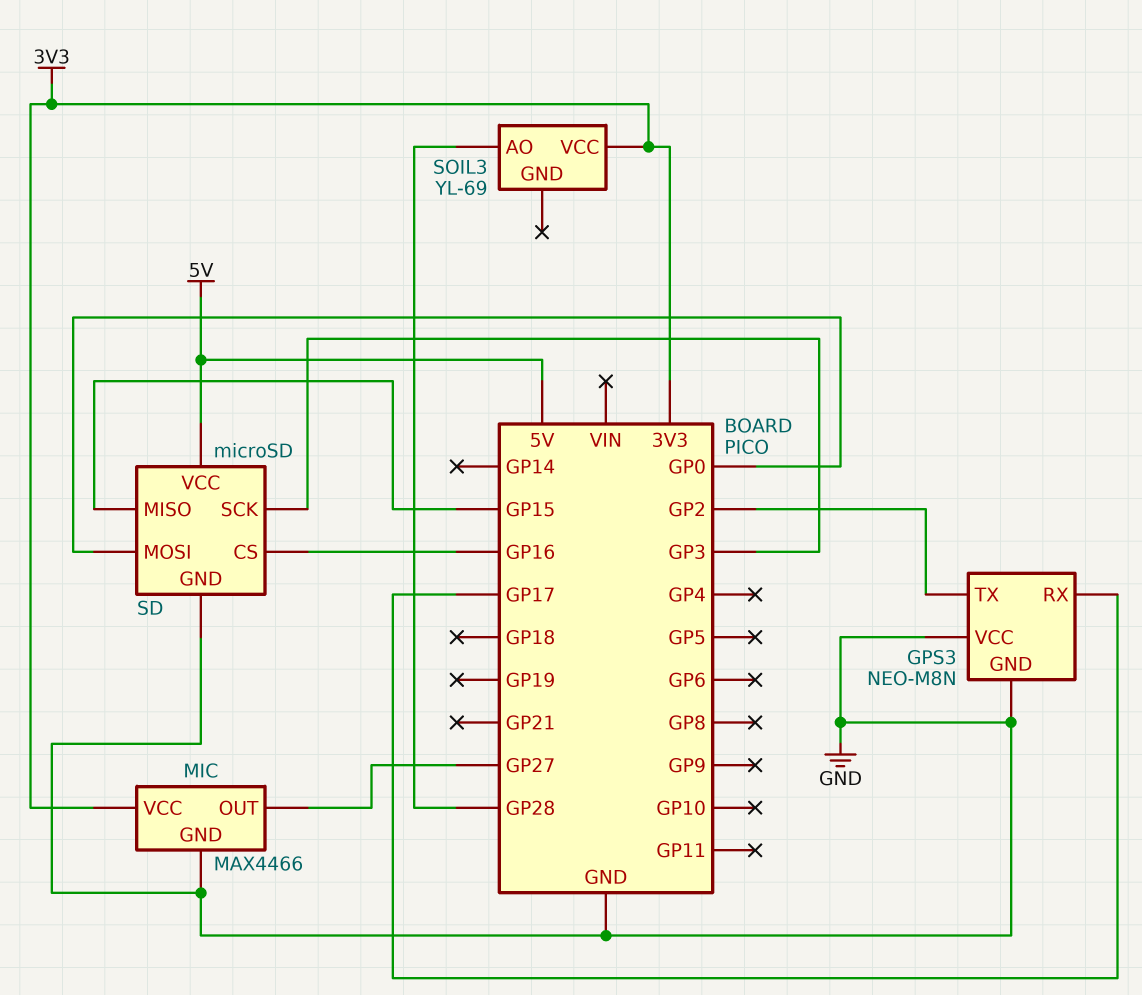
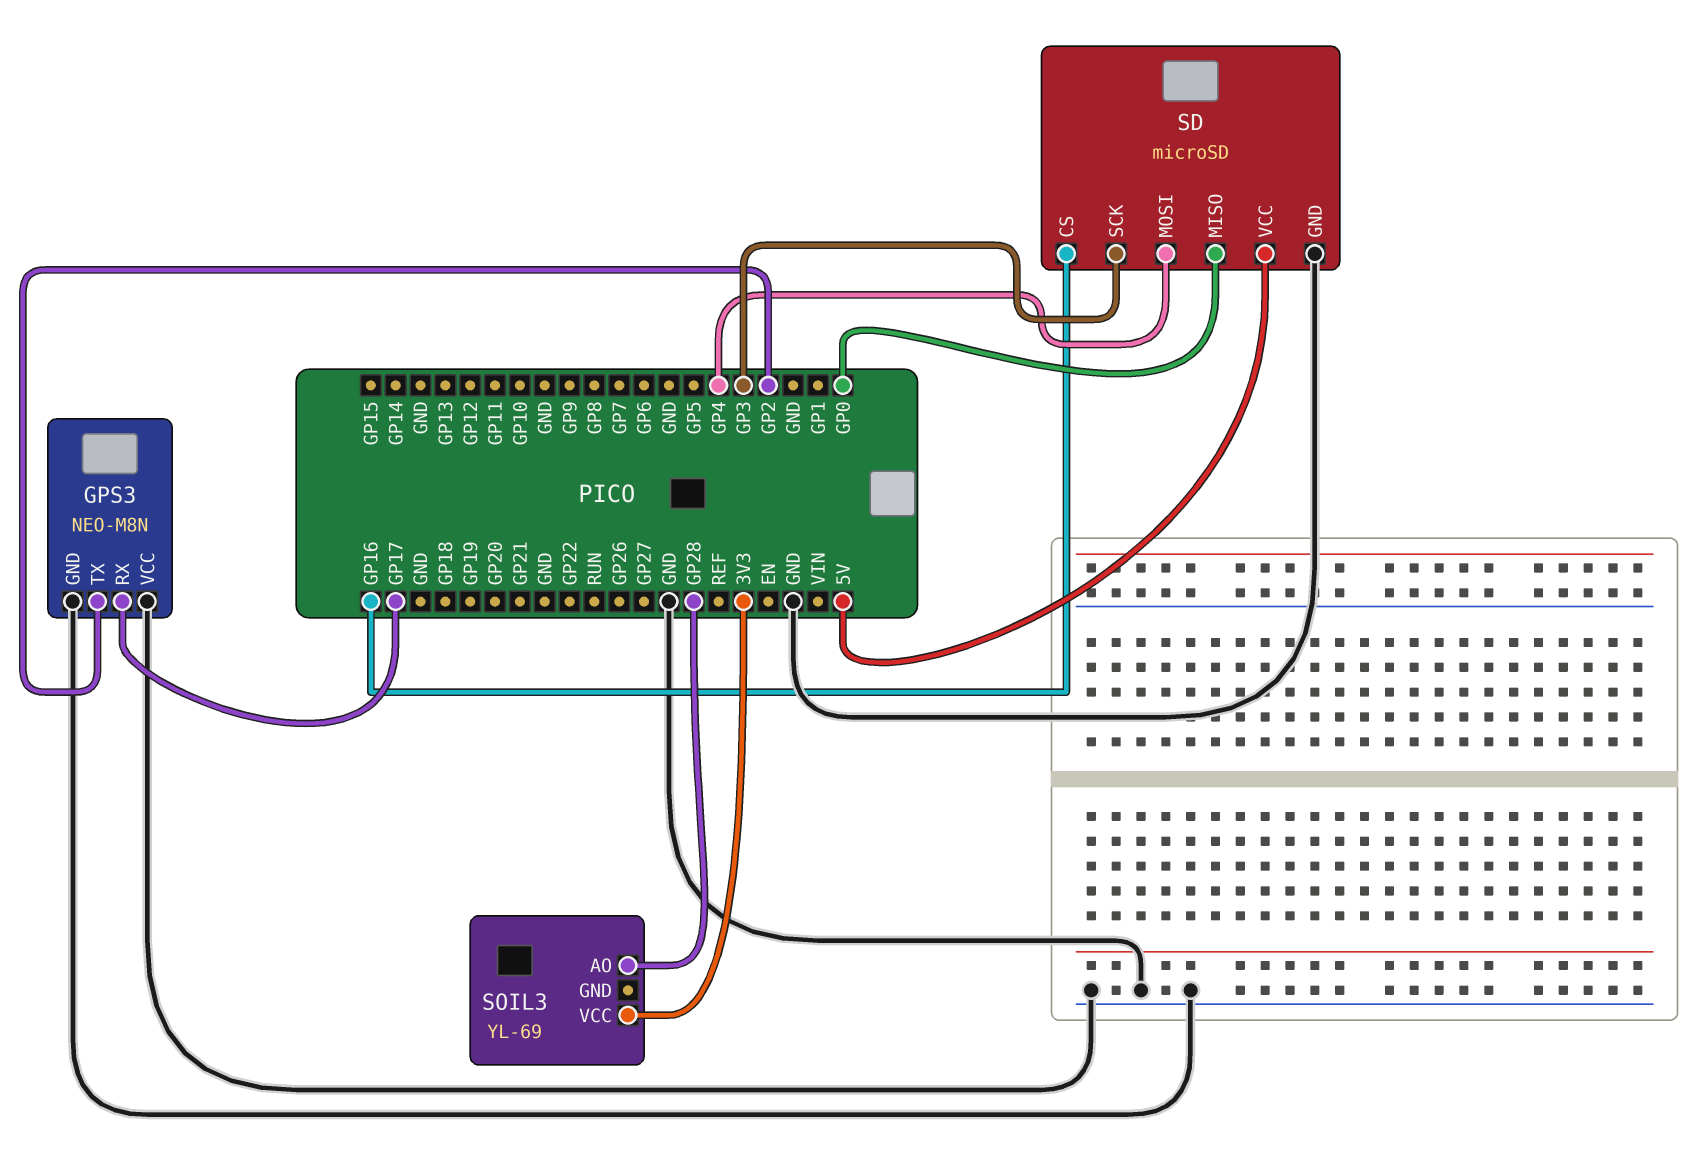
MIC: MAX4466 -> none
MIC pin GND: GND -> none
MIC pin OUT: GP27 -> none
MIC pin VCC: 3V3 -> none
SD pin MISO: GP15 -> GP0
SD pin MOSI: GP0 -> GP4

